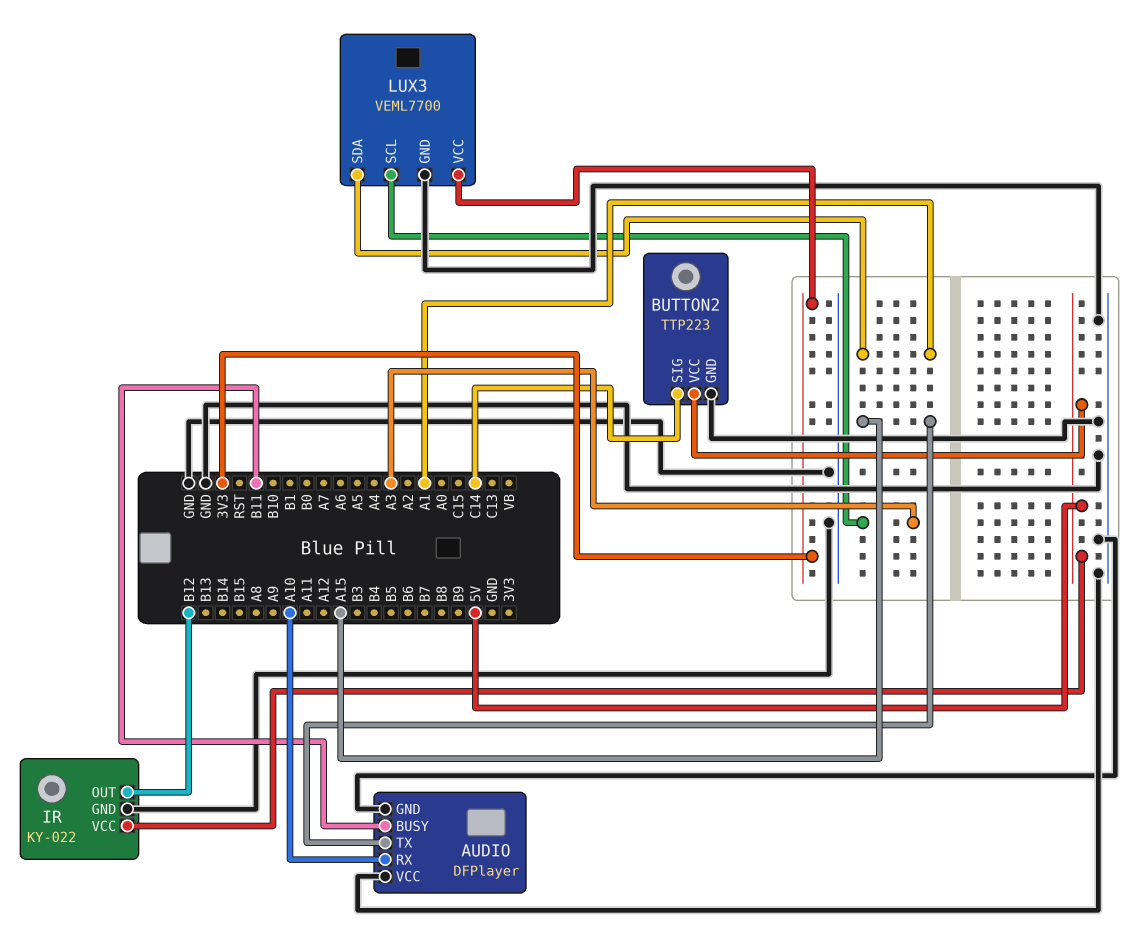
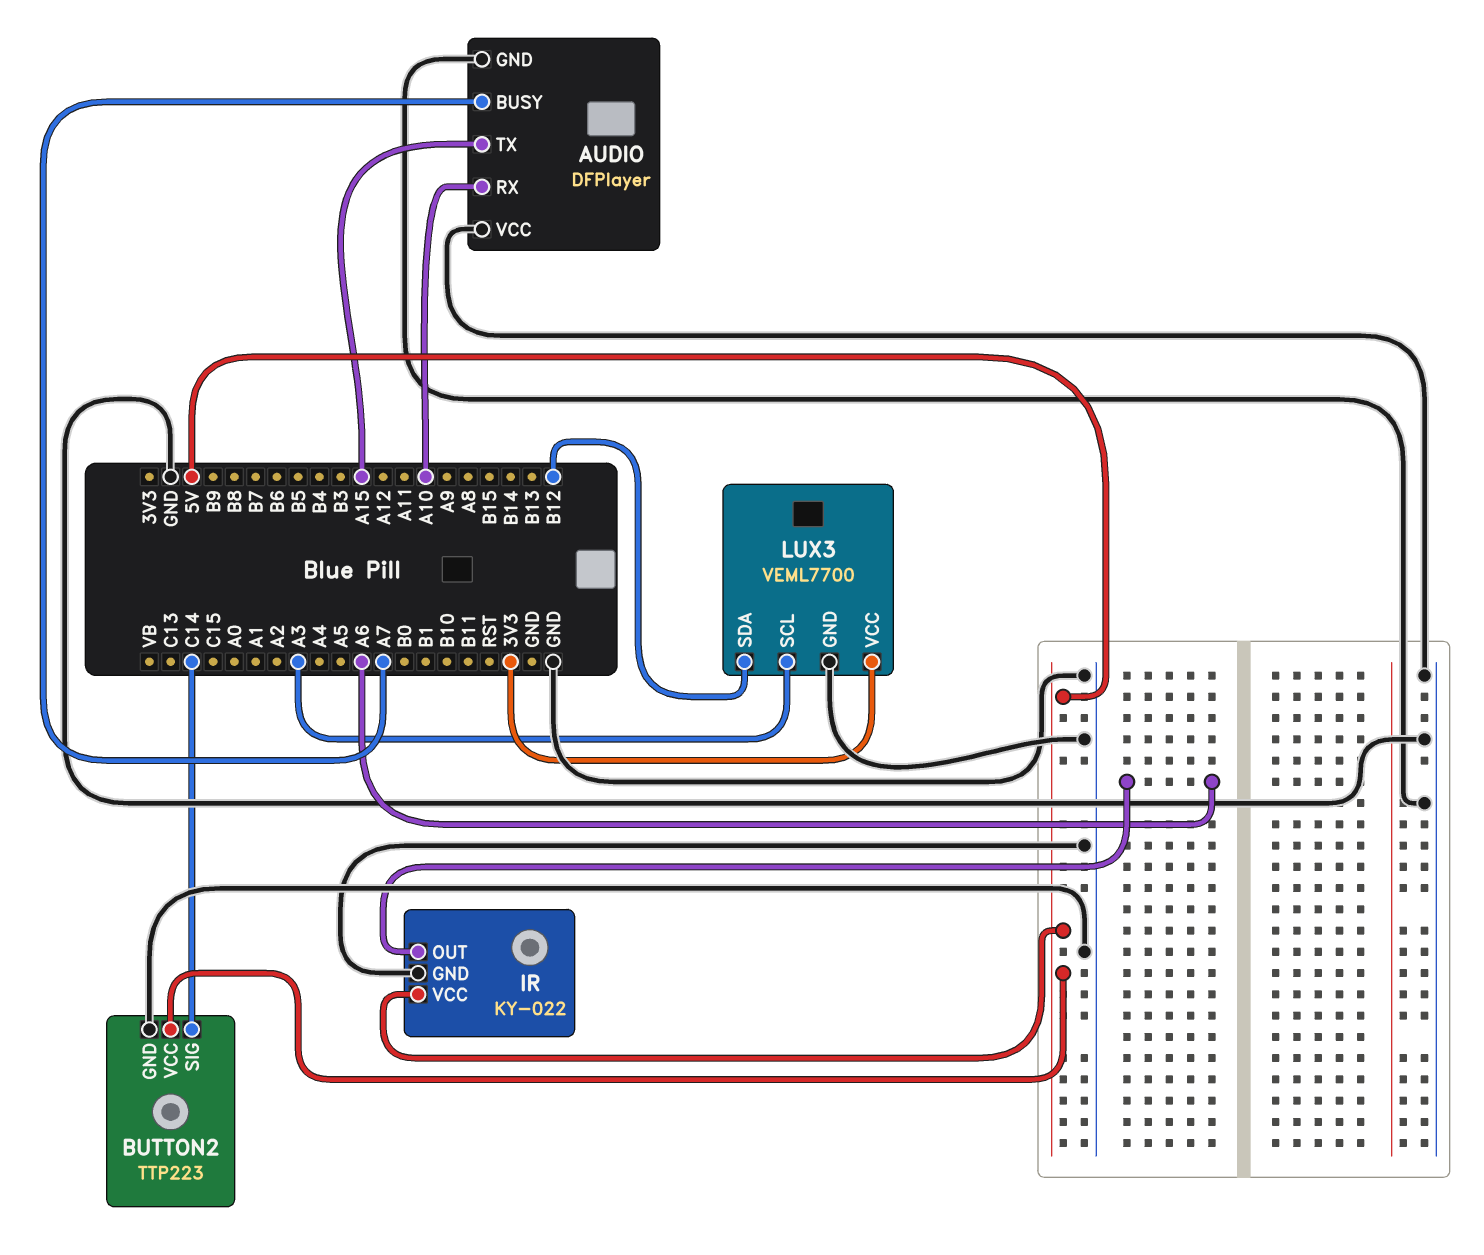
AUDIO pin BUSY: B11 -> A7
IR pin OUT: B12 -> A6
LUX3 pin SDA: A1 -> B12

